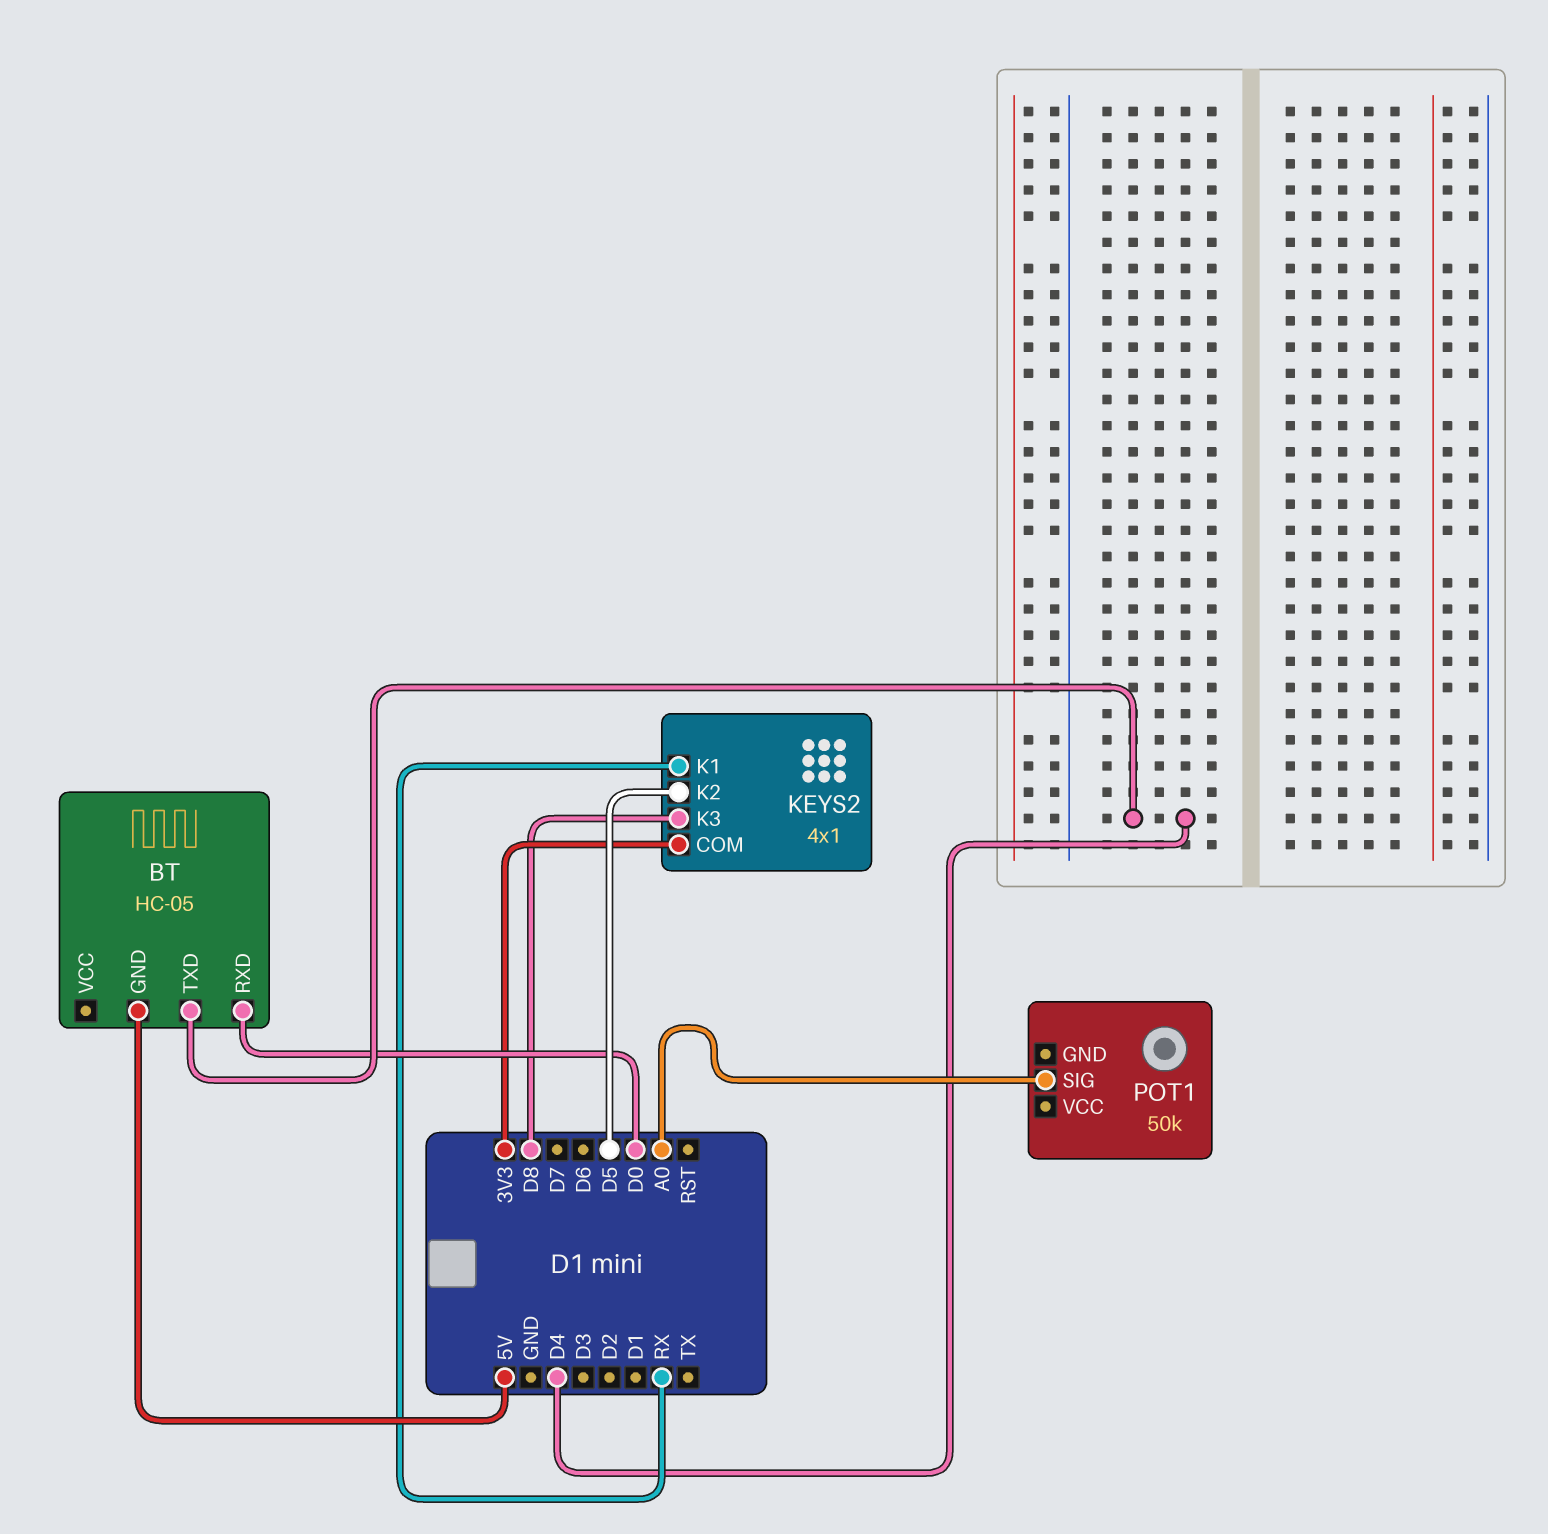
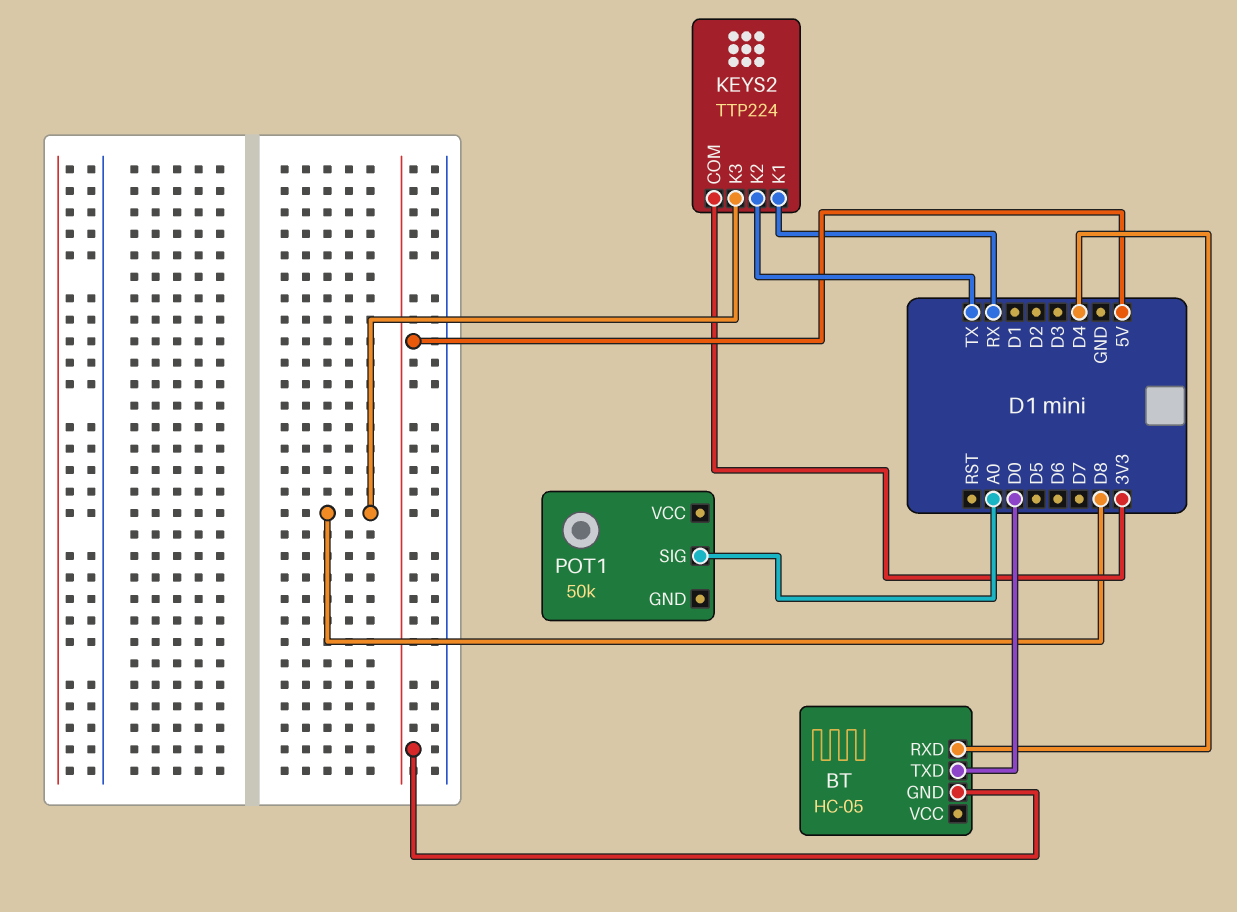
BT pin RXD: D0 -> D4
BT pin TXD: D4 -> D0
KEYS2: 4x1 -> TTP224
KEYS2 pin K2: D5 -> TX

